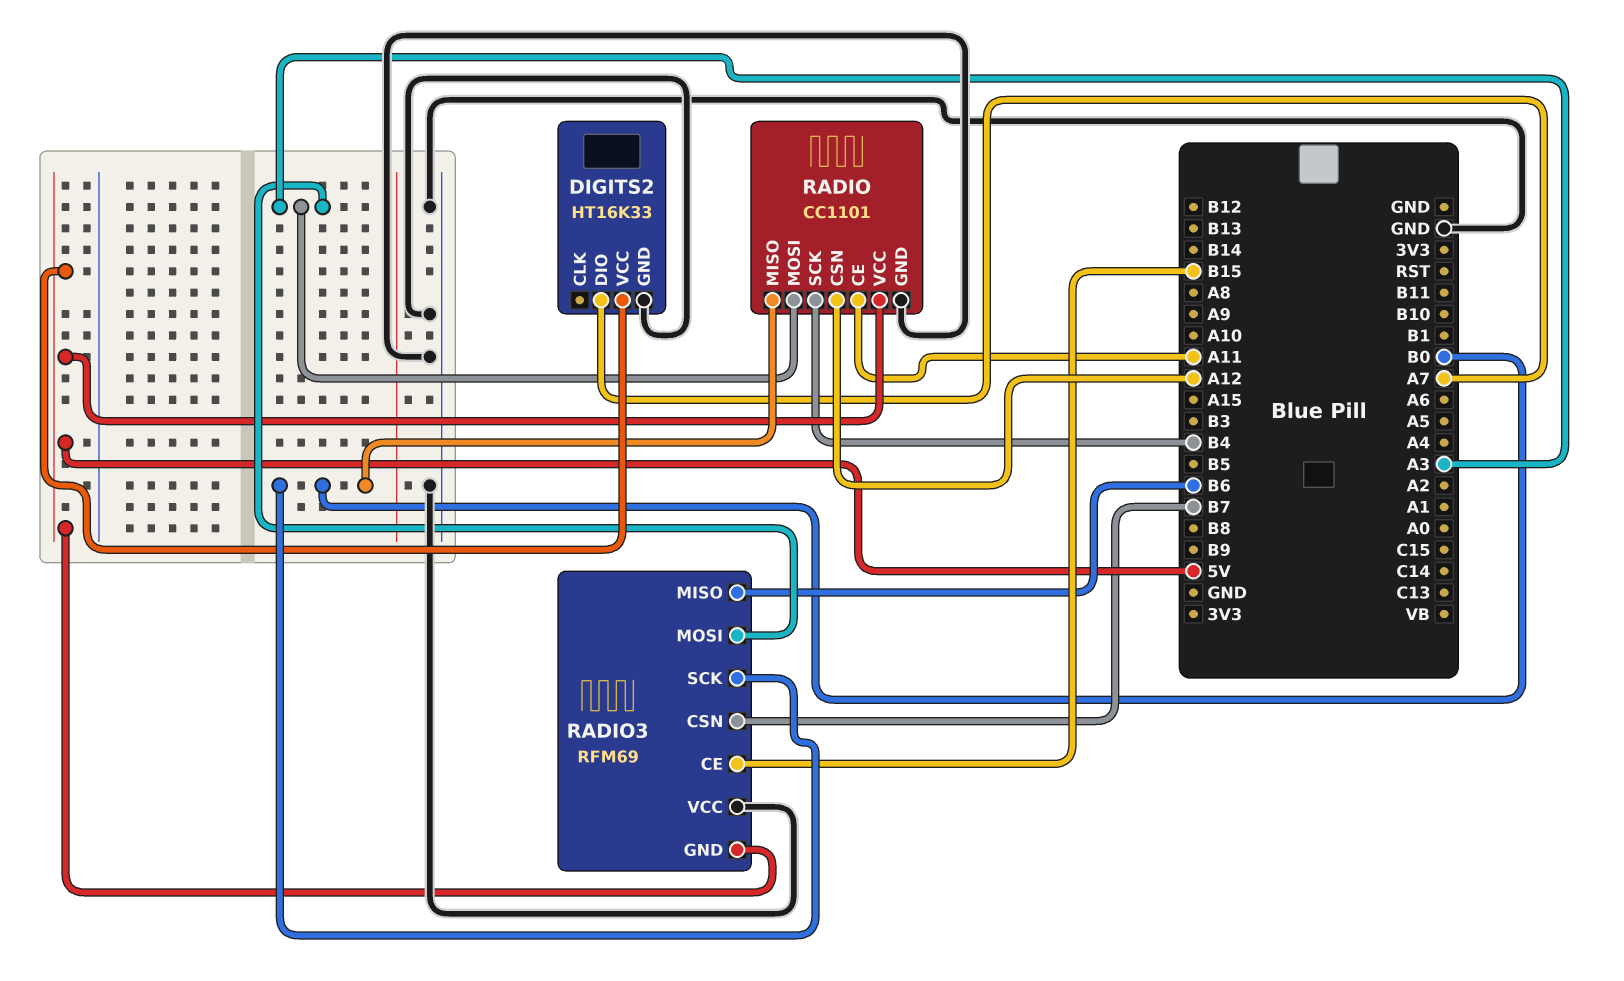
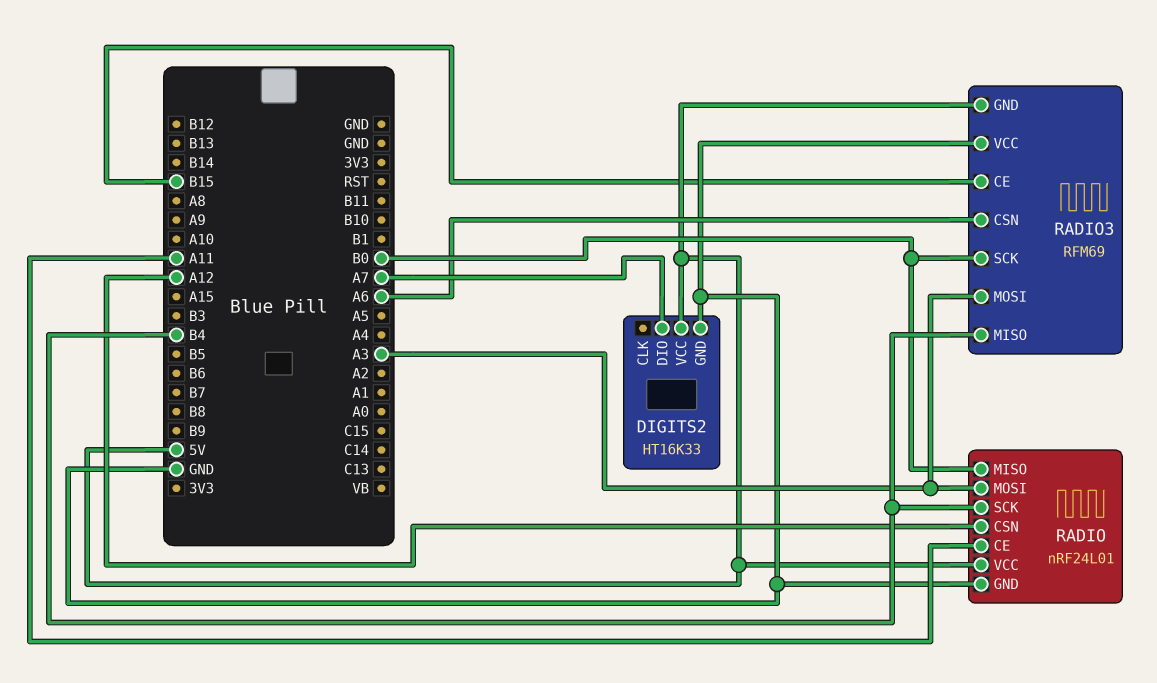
RADIO: CC1101 -> nRF24L01
RADIO3 pin CSN: B7 -> A6
RADIO3 pin MISO: B6 -> B4

